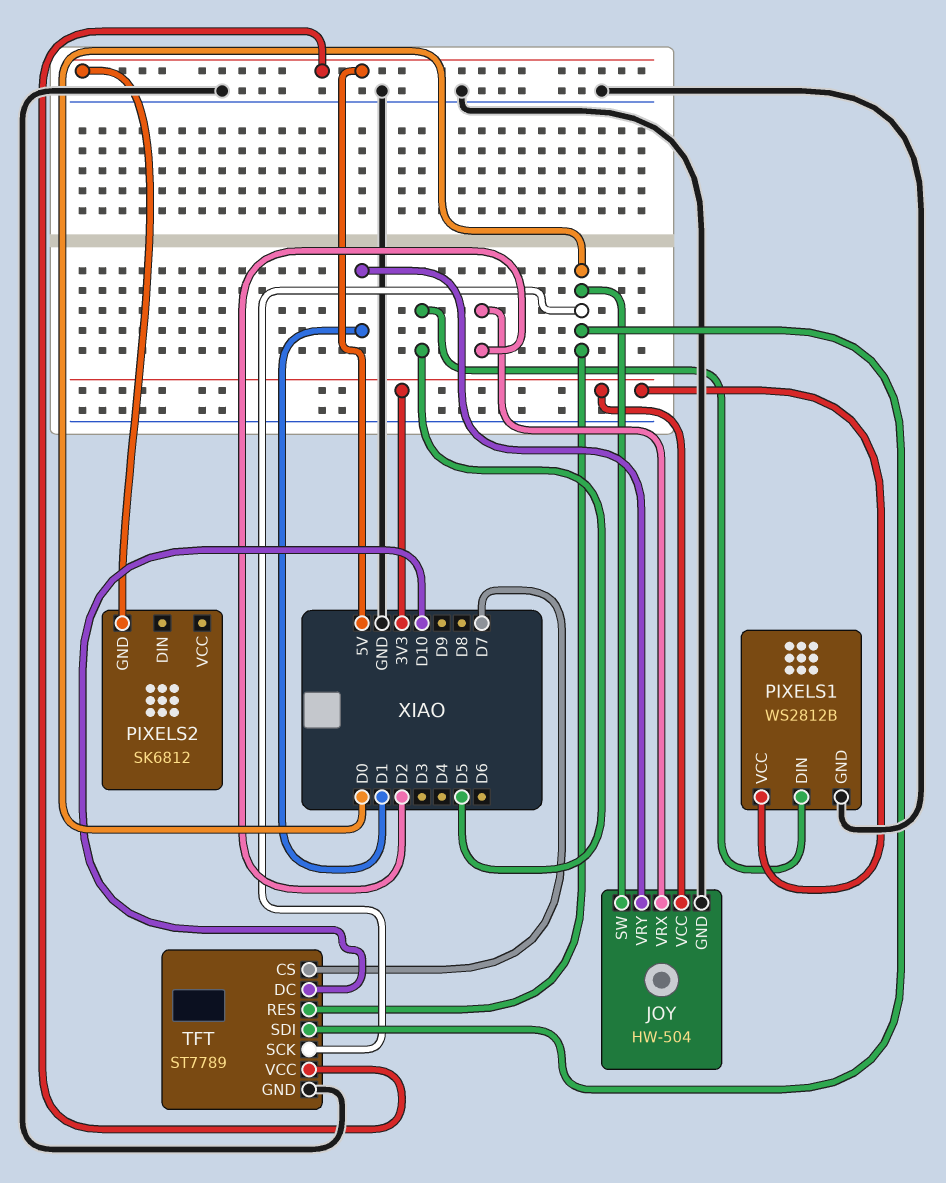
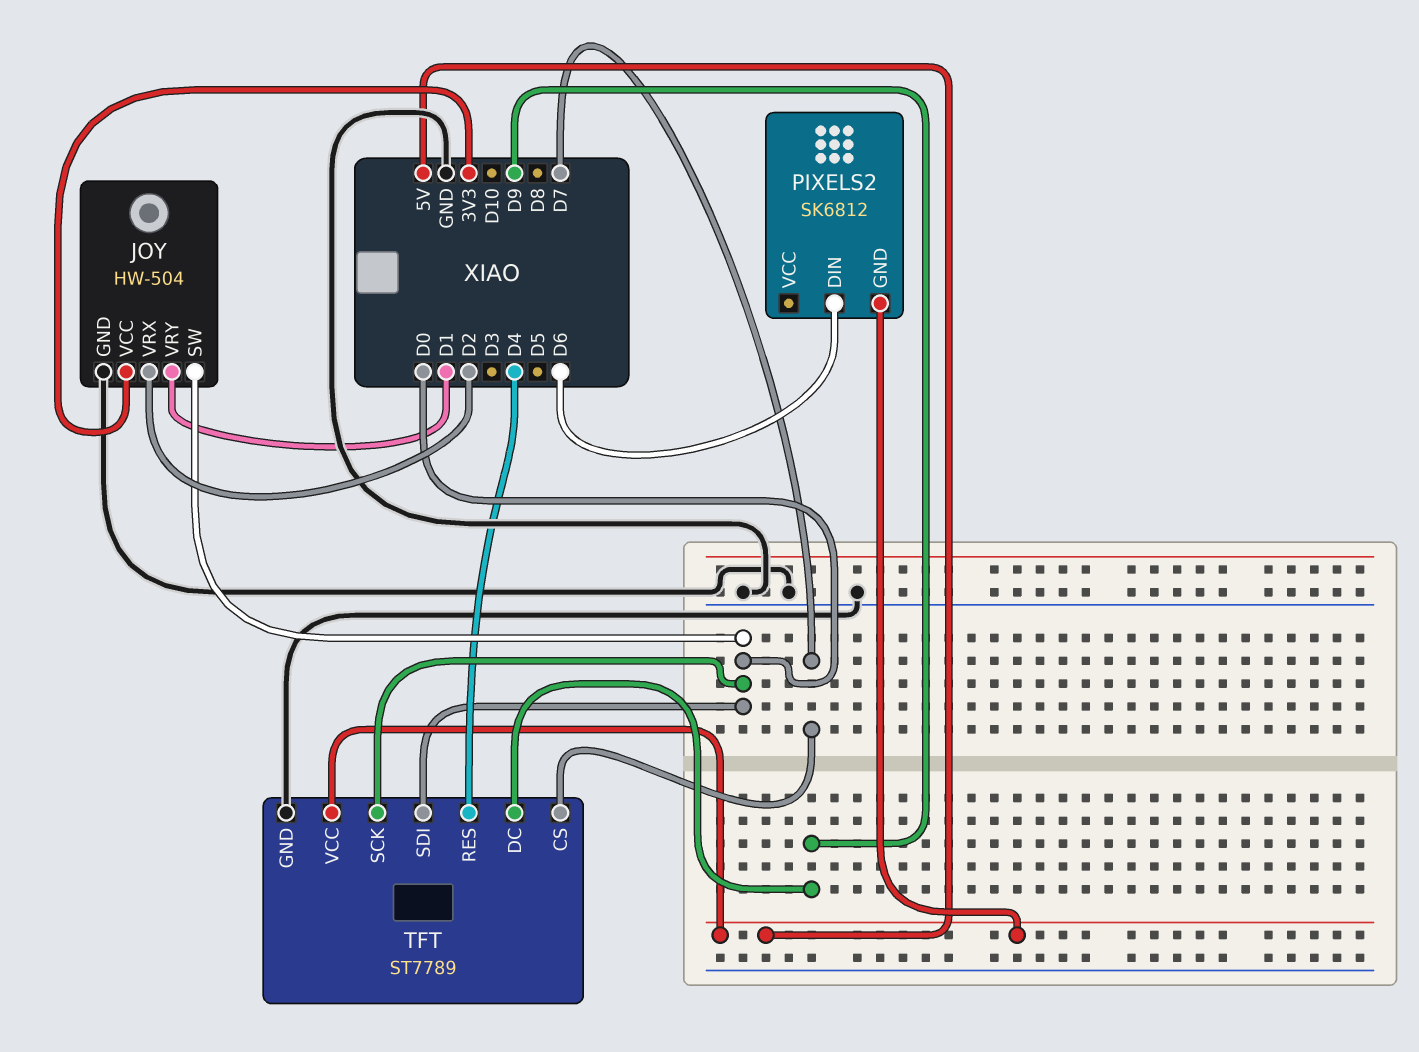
PIXELS1: WS2812B -> none
PIXELS1 pin DIN: D5 -> none
PIXELS1 pin GND: GND -> none
PIXELS1 pin VCC: 3V3 -> none
PIXELS2 pin DIN: none -> D6
TFT pin DC: D10 -> D9
TFT pin RES: D0 -> D4

